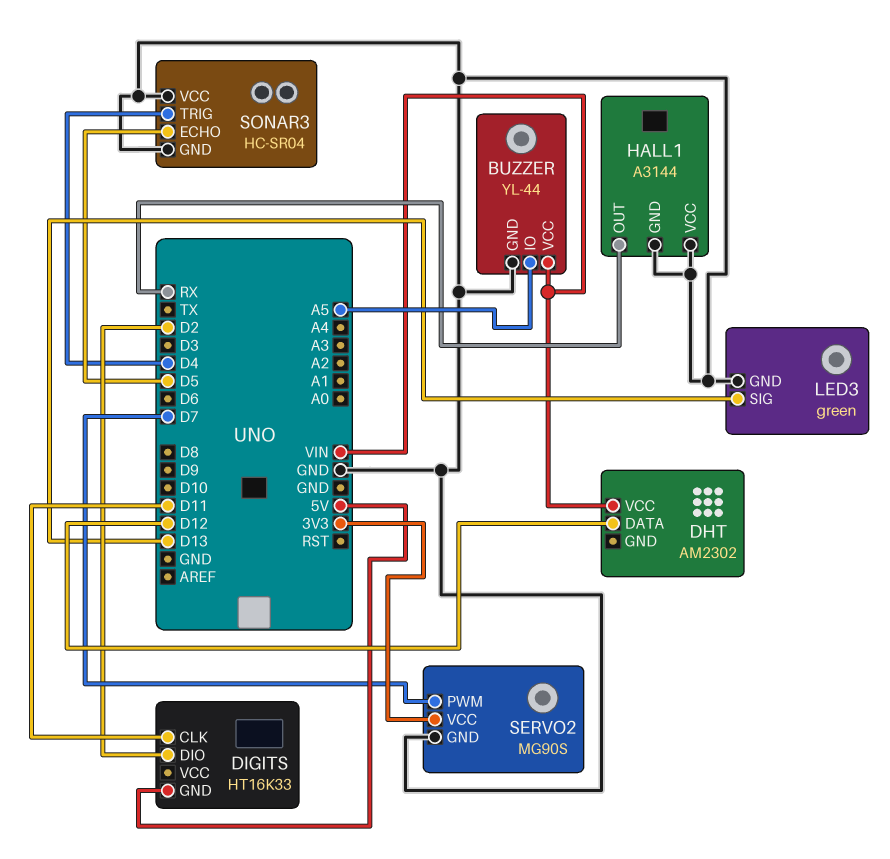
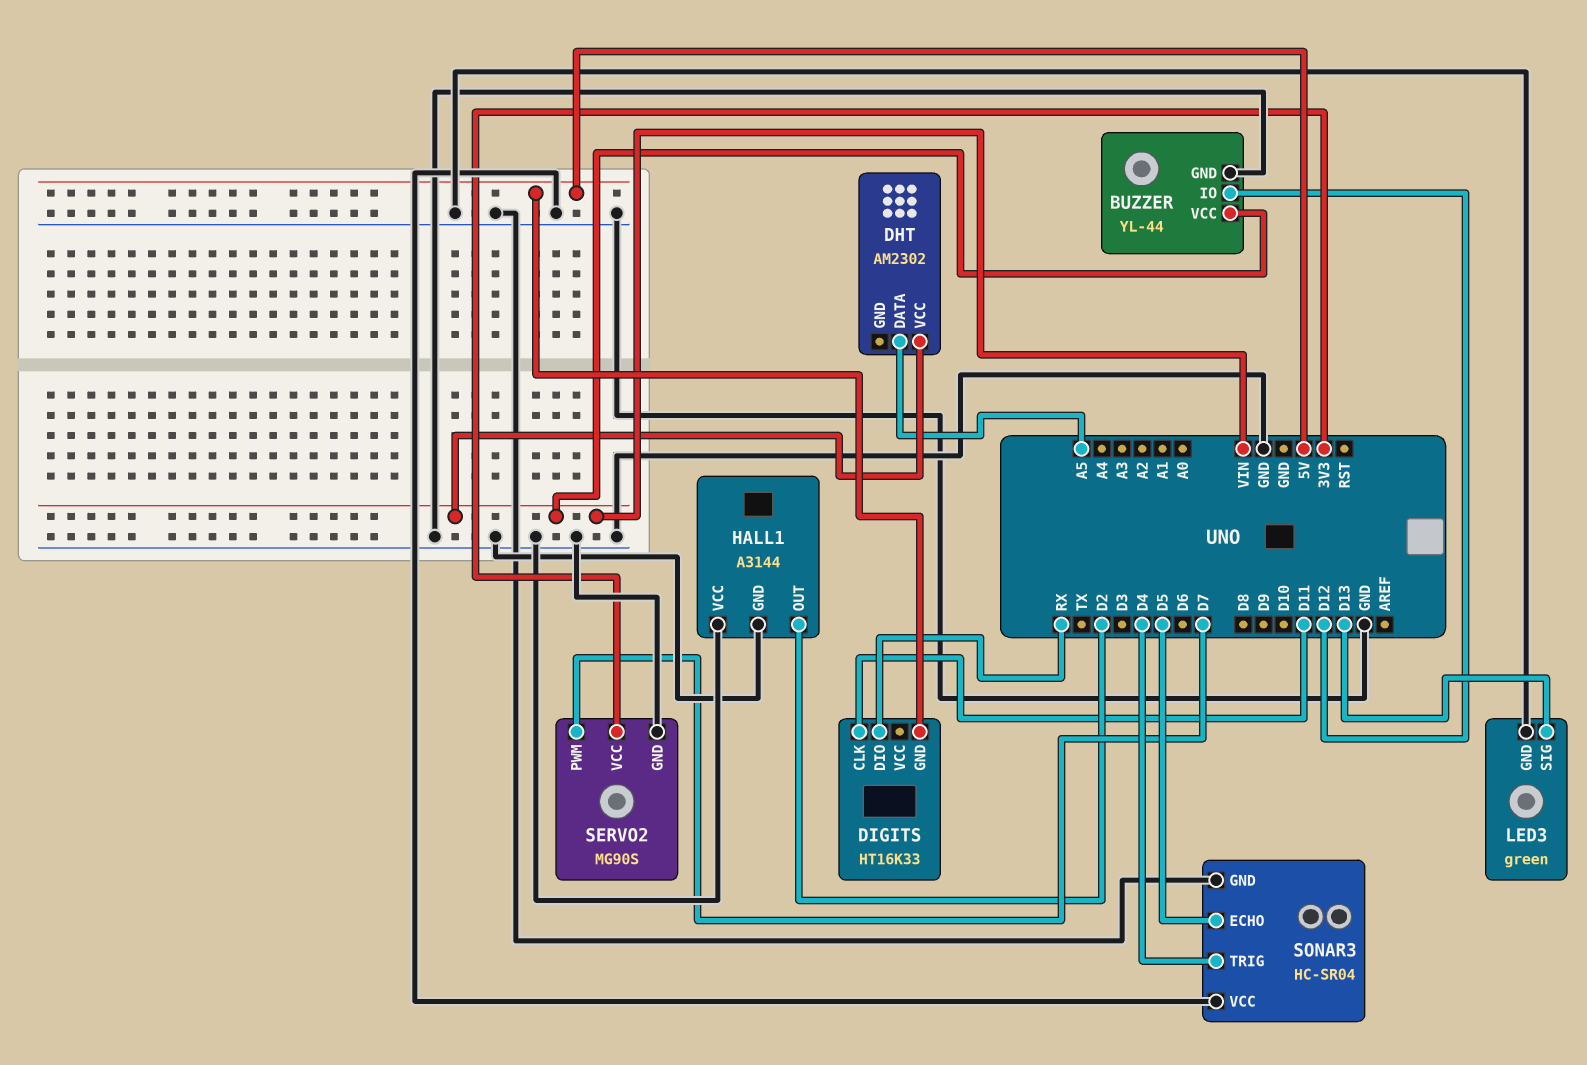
BUZZER pin IO: A5 -> D12
DHT pin DATA: D12 -> A5
DIGITS pin DIO: D2 -> RX
HALL1 pin OUT: RX -> D2

